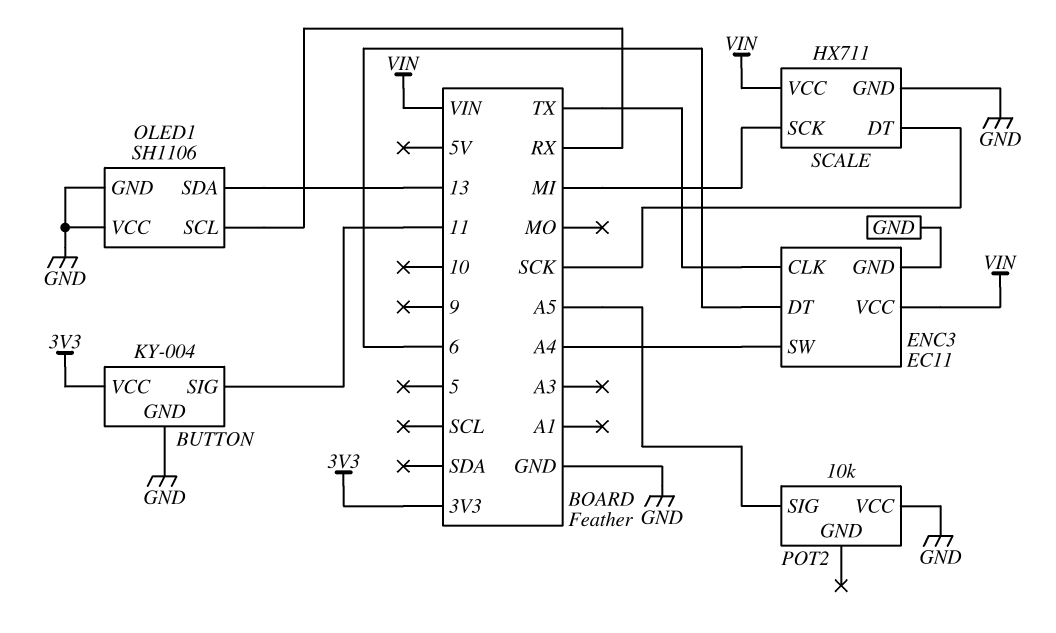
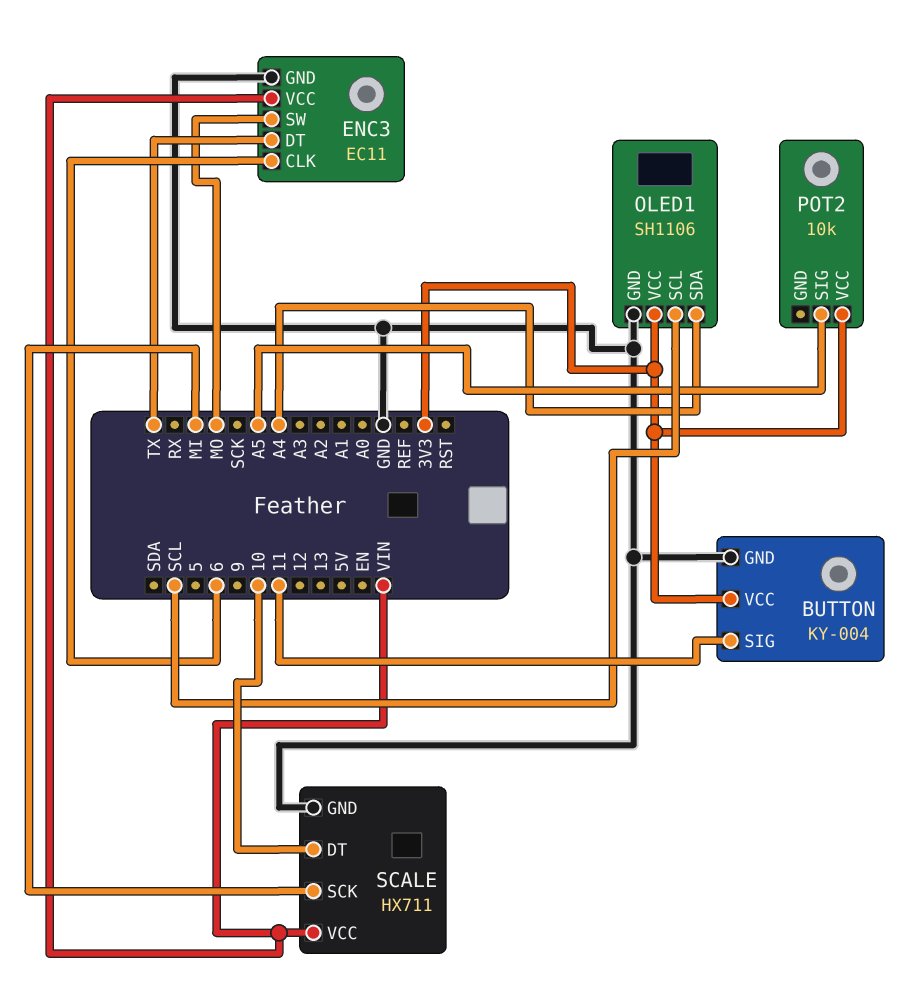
ENC3 pin CLK: TX -> 6
ENC3 pin DT: 6 -> TX
ENC3 pin SW: A4 -> MO
OLED1 pin SCL: RX -> SCL
OLED1 pin SDA: 13 -> A4
OLED1 pin VCC: GND -> 3V3
POT2 pin VCC: GND -> 3V3
SCALE pin DT: SCK -> 10

